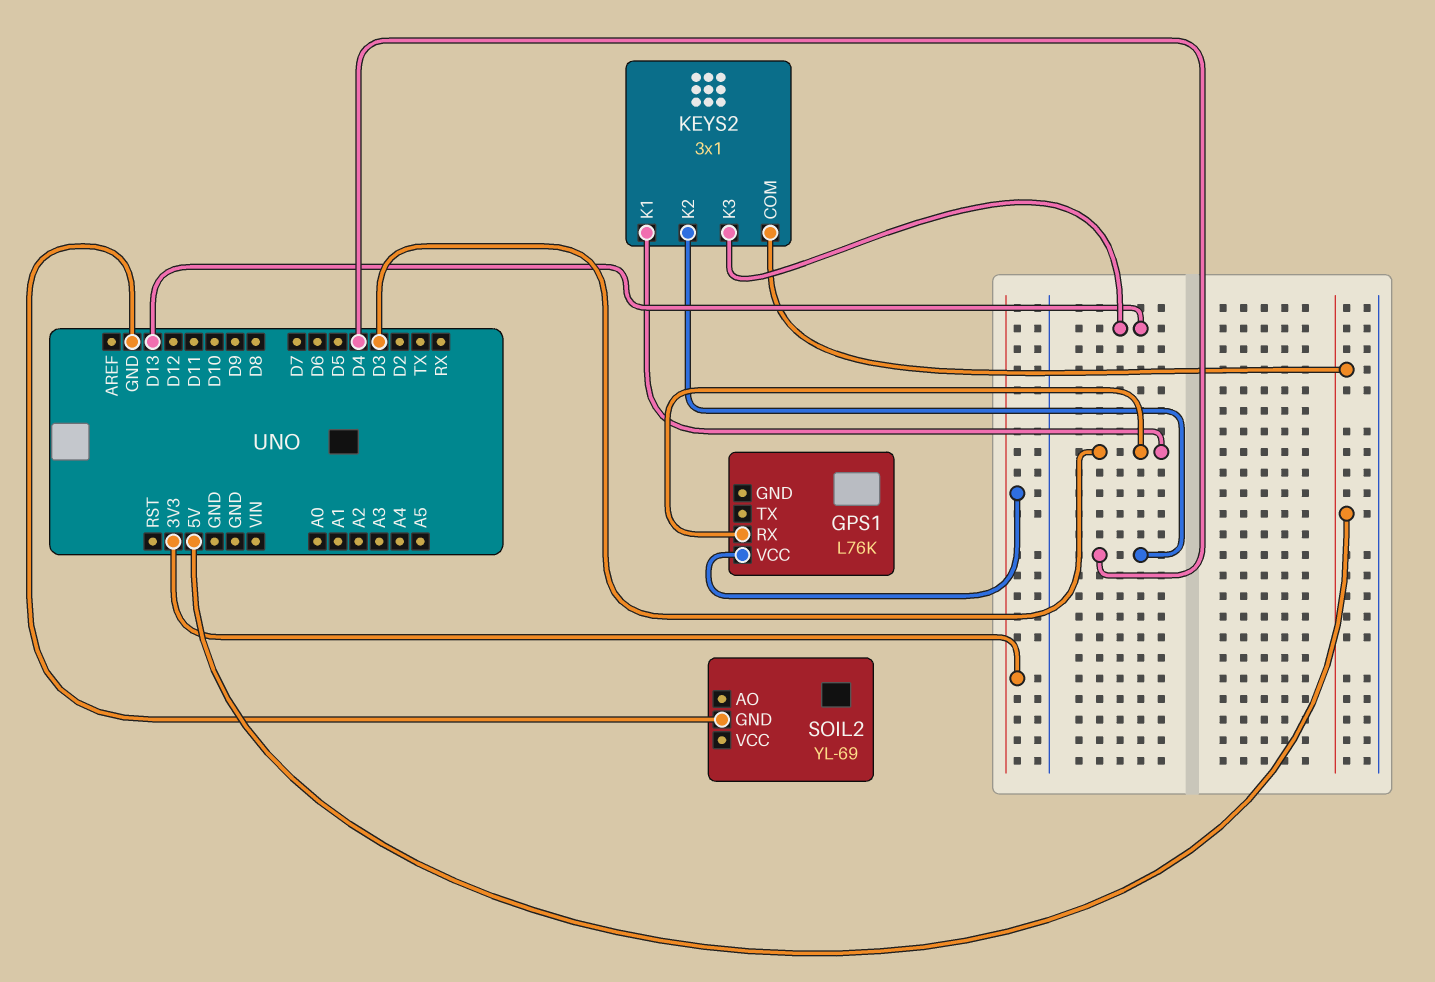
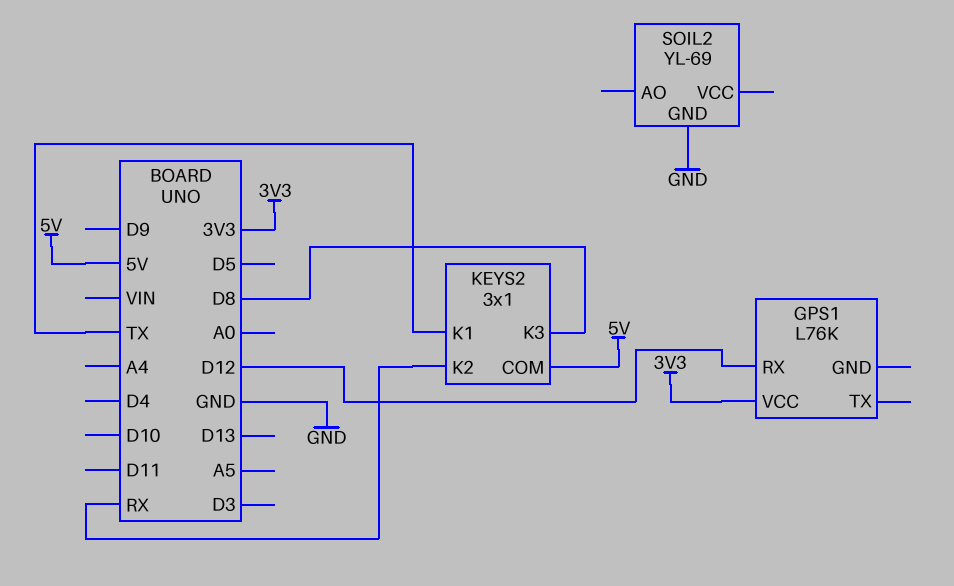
GPS1 pin RX: D3 -> D12
KEYS2 pin K1: D3 -> TX
KEYS2 pin K2: D4 -> RX
KEYS2 pin K3: D13 -> D8

